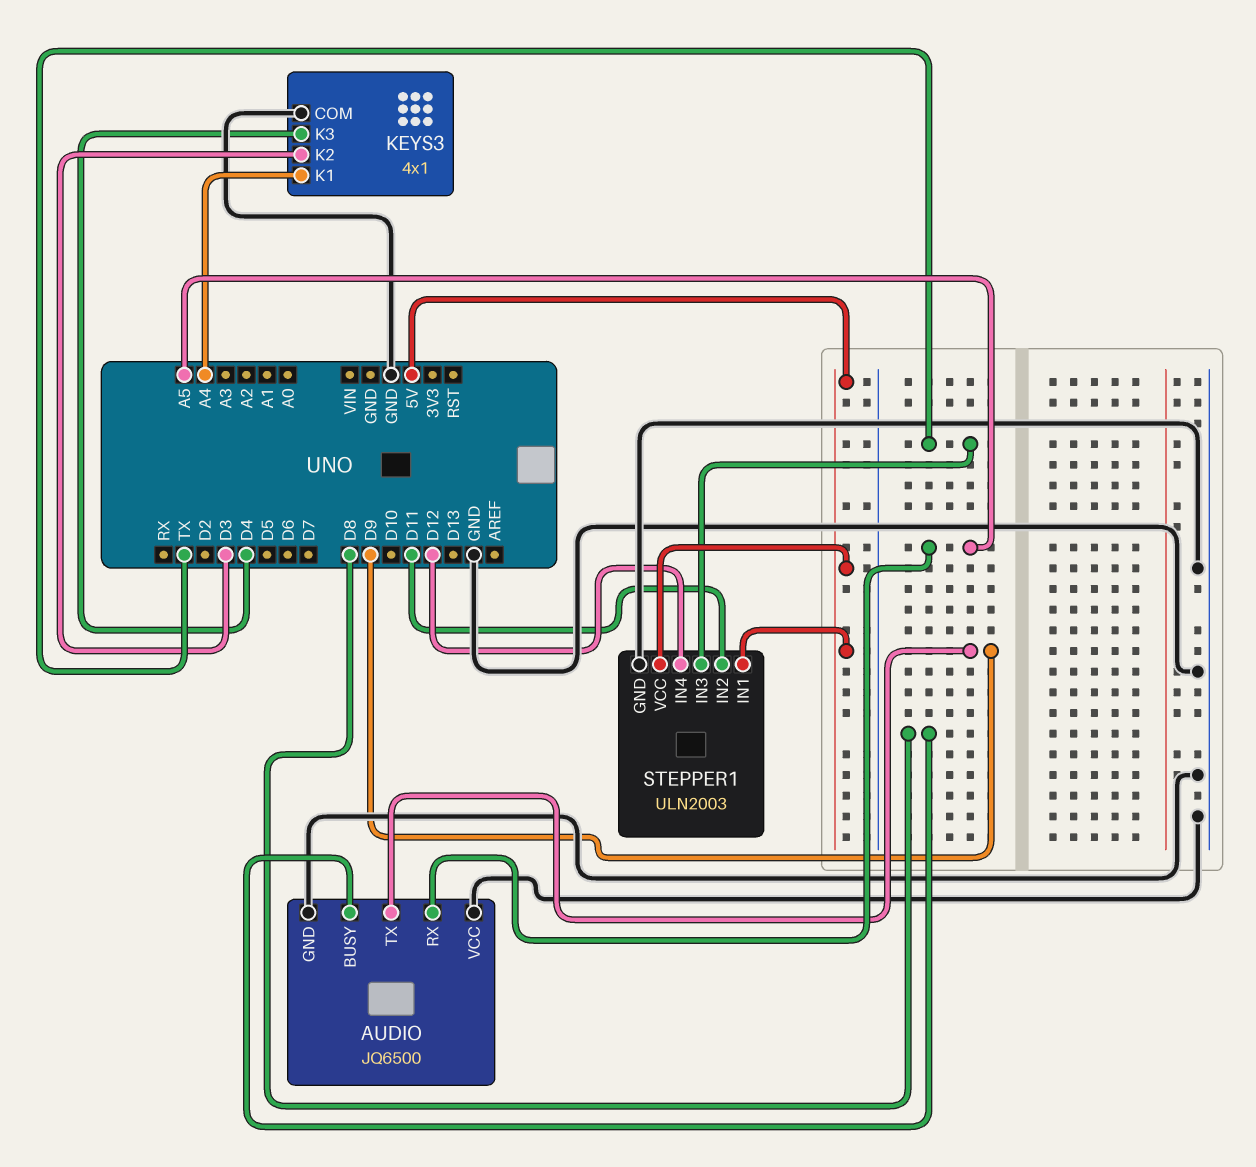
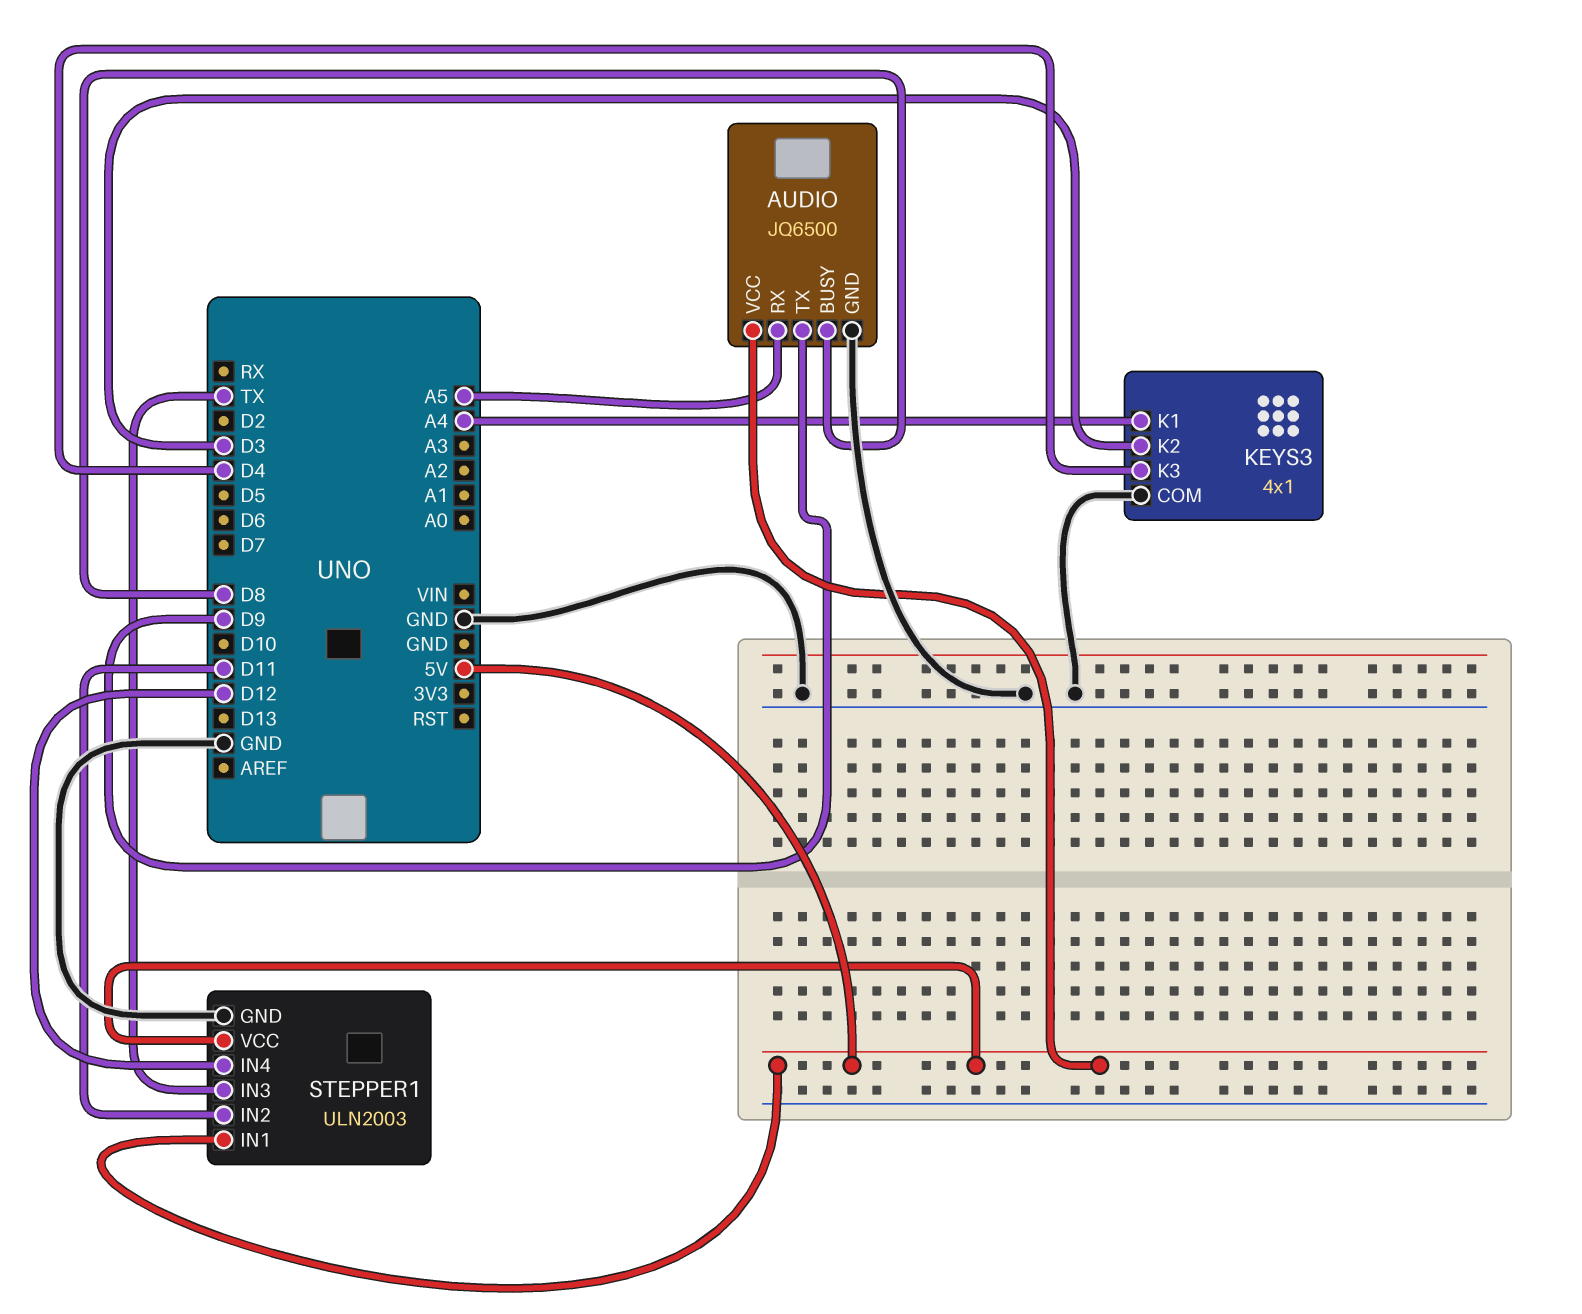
AUDIO pin VCC: GND -> 5V

